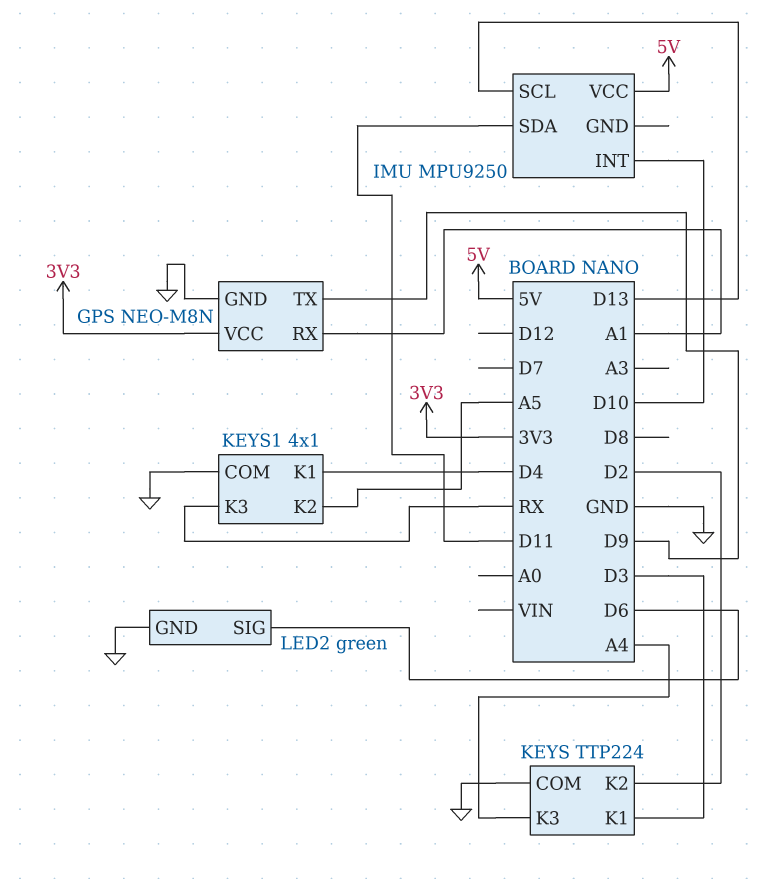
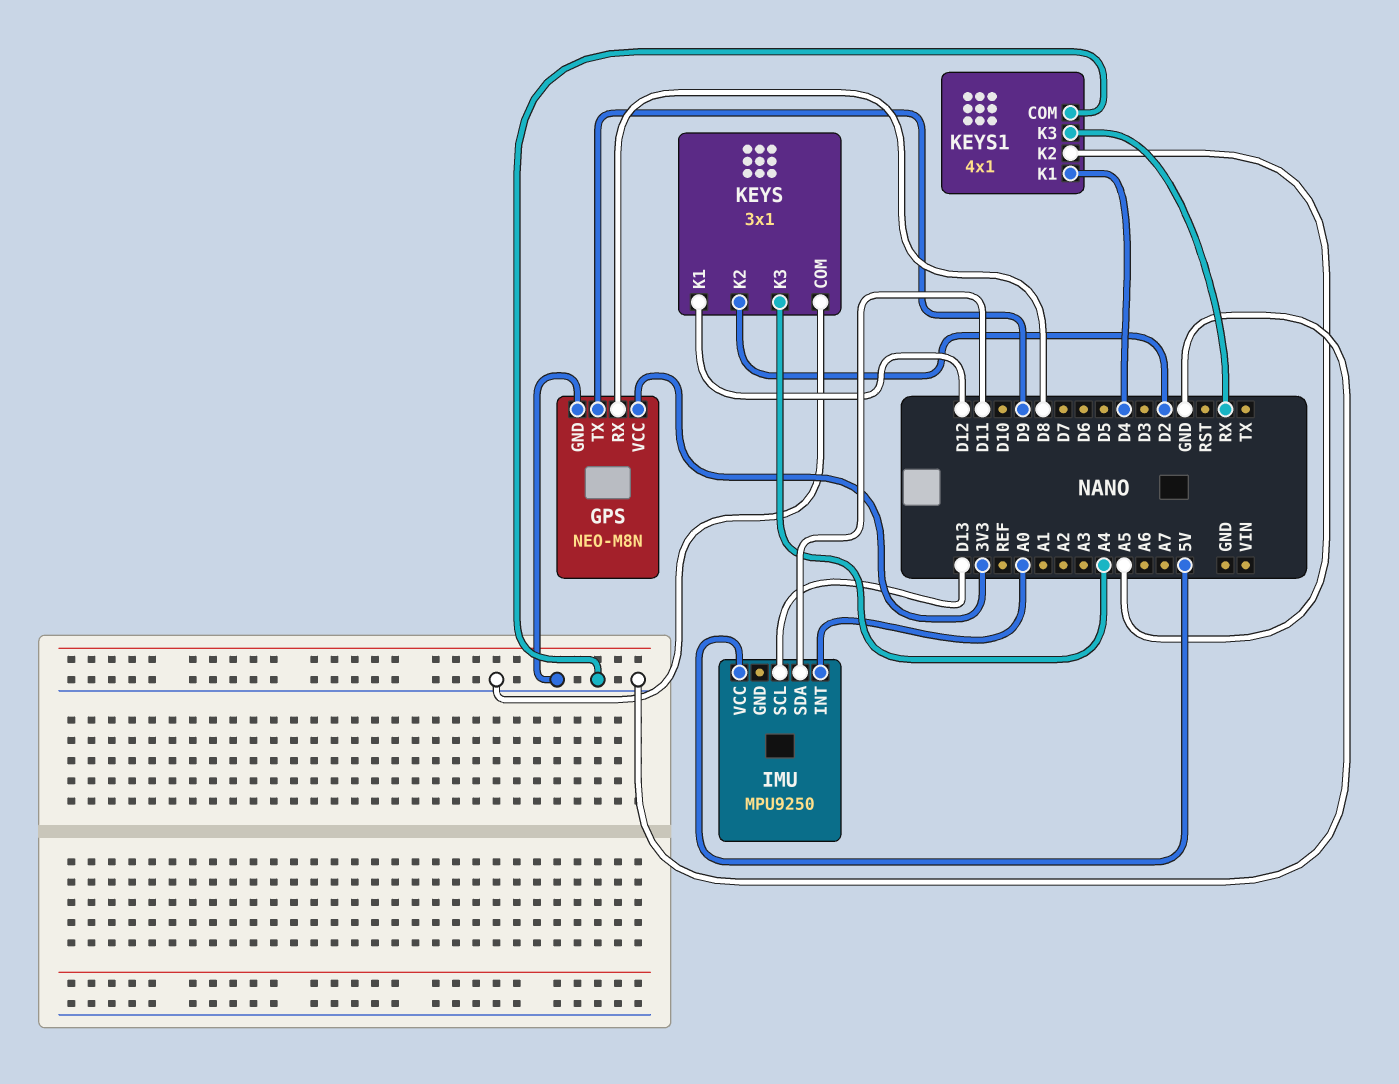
GPS pin RX: A1 -> D8
IMU pin INT: D10 -> A0
KEYS: TTP224 -> 3x1
KEYS pin K1: D3 -> D12
LED2: green -> none
LED2 pin GND: GND -> none
LED2 pin SIG: D6 -> none

